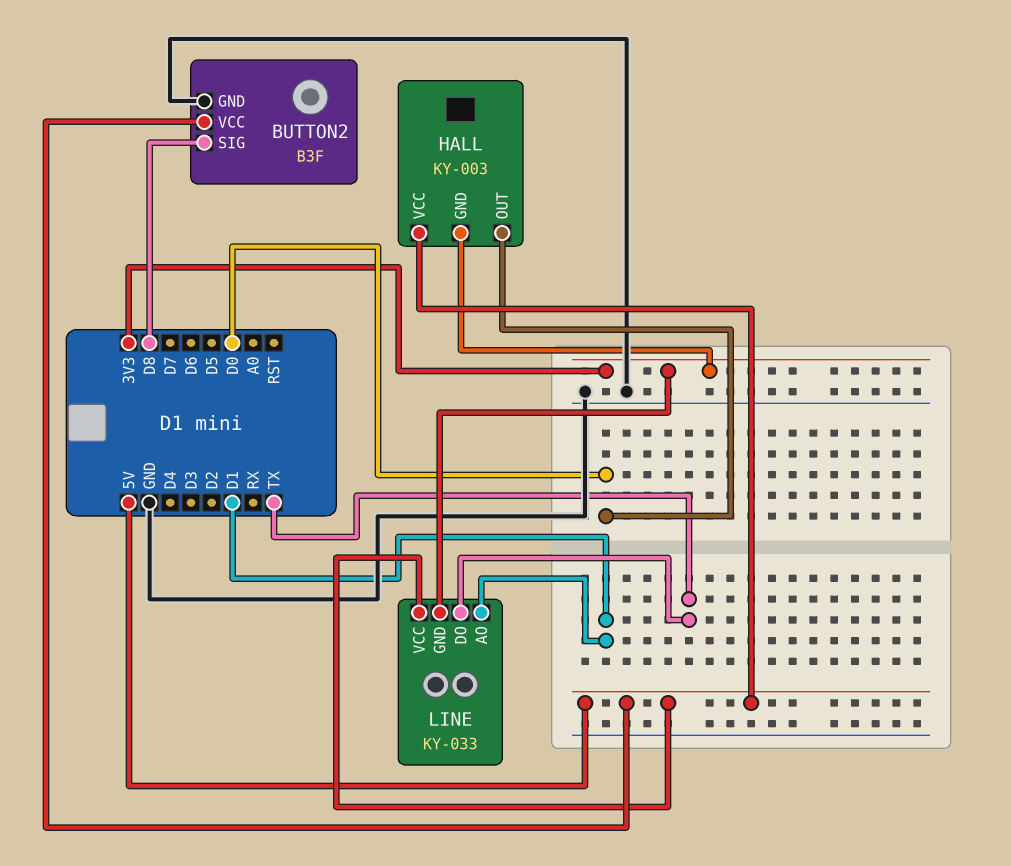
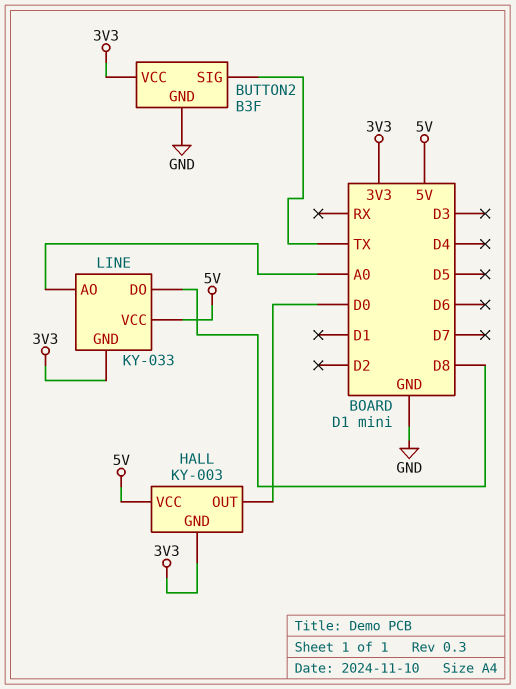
BUTTON2 pin SIG: D8 -> TX
BUTTON2 pin VCC: 5V -> 3V3
LINE pin AO: D1 -> A0
LINE pin DO: TX -> D8

